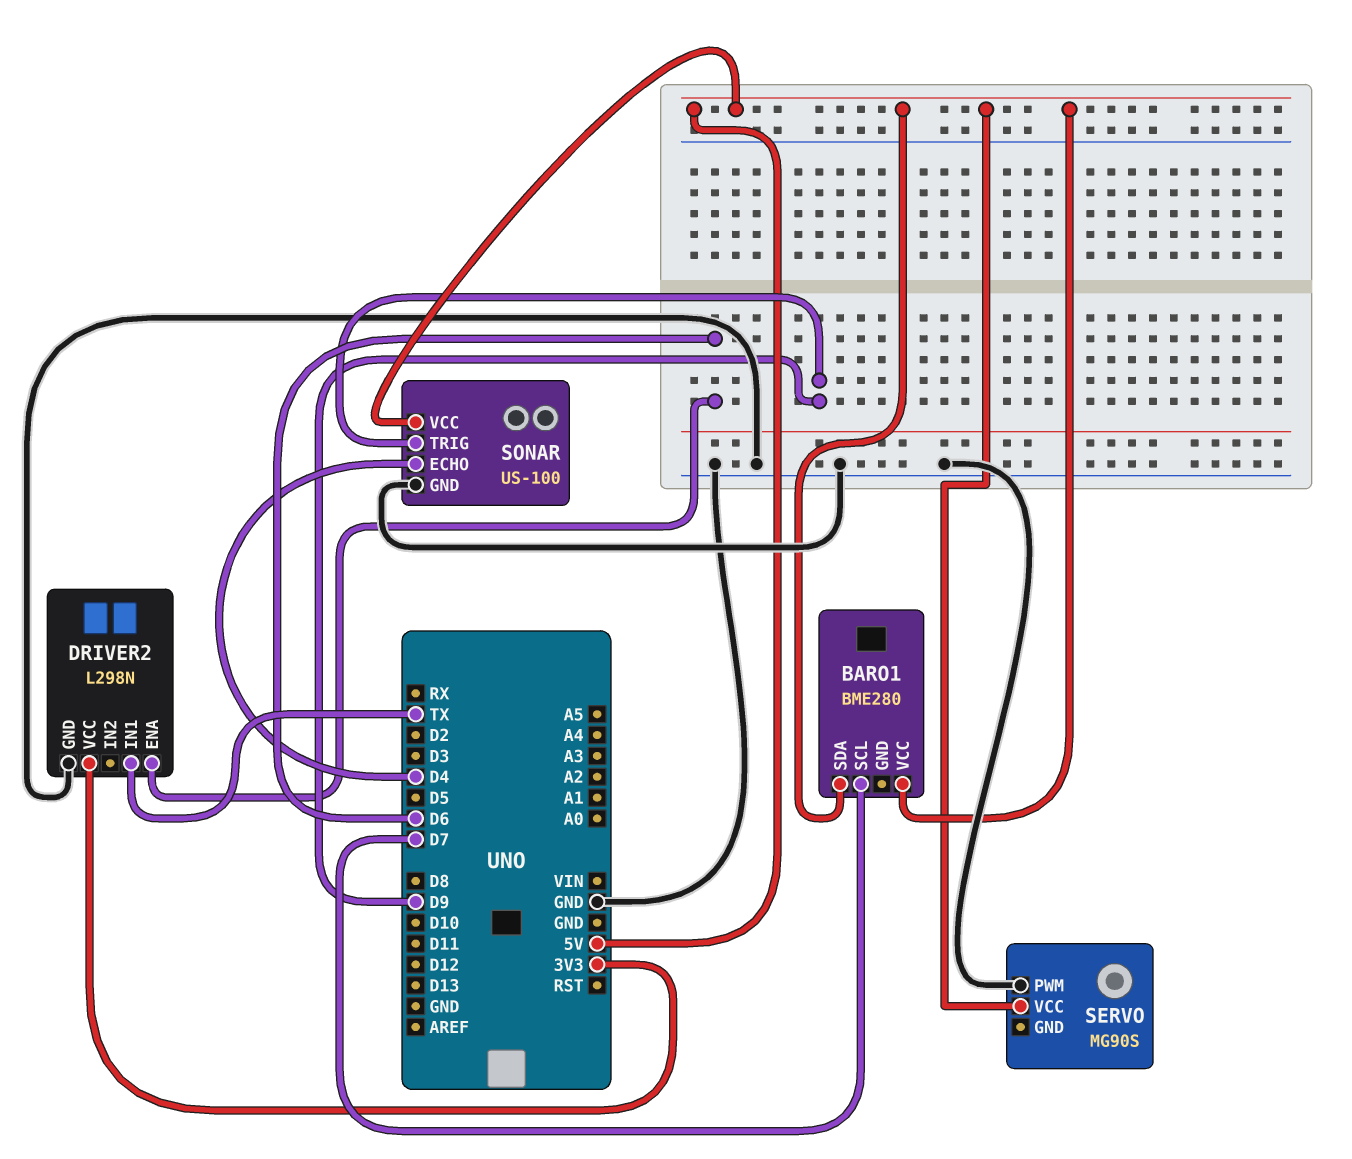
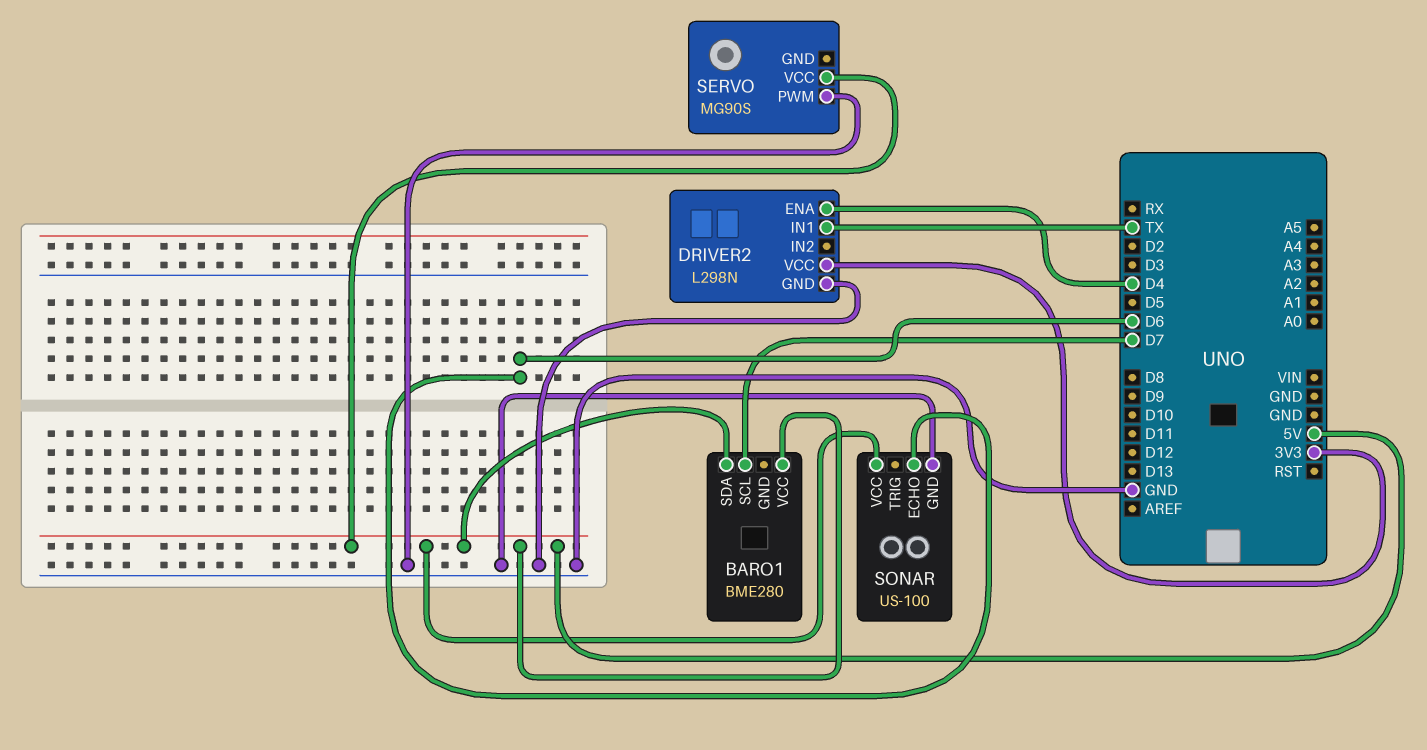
DRIVER2 pin ENA: D6 -> D4
SONAR pin ECHO: D4 -> D6
SONAR pin TRIG: D9 -> none

